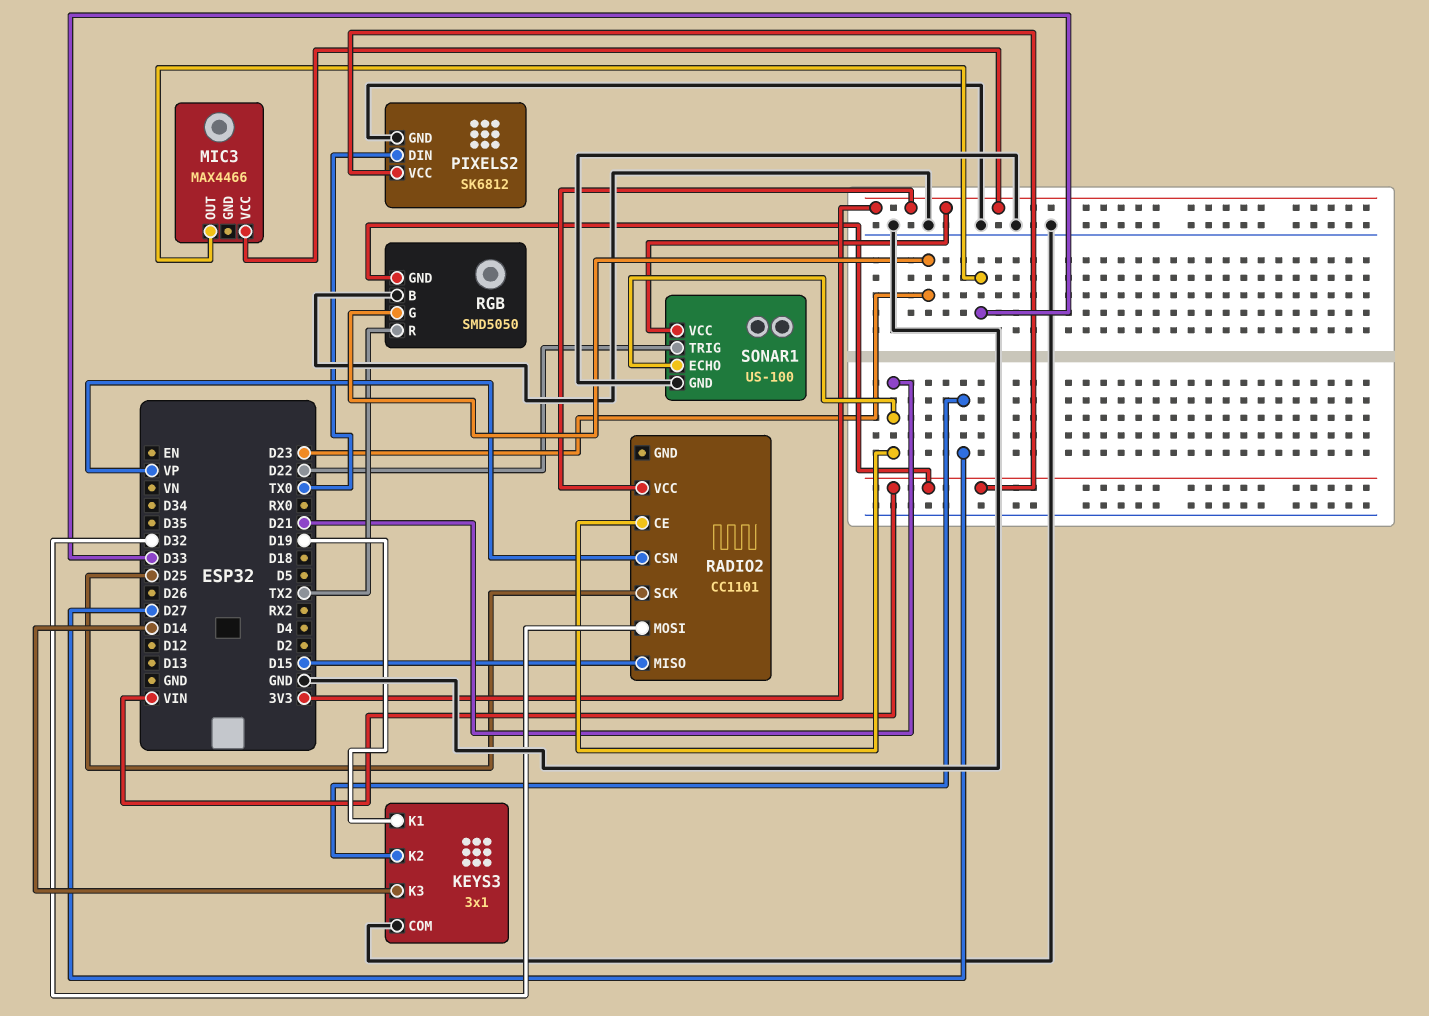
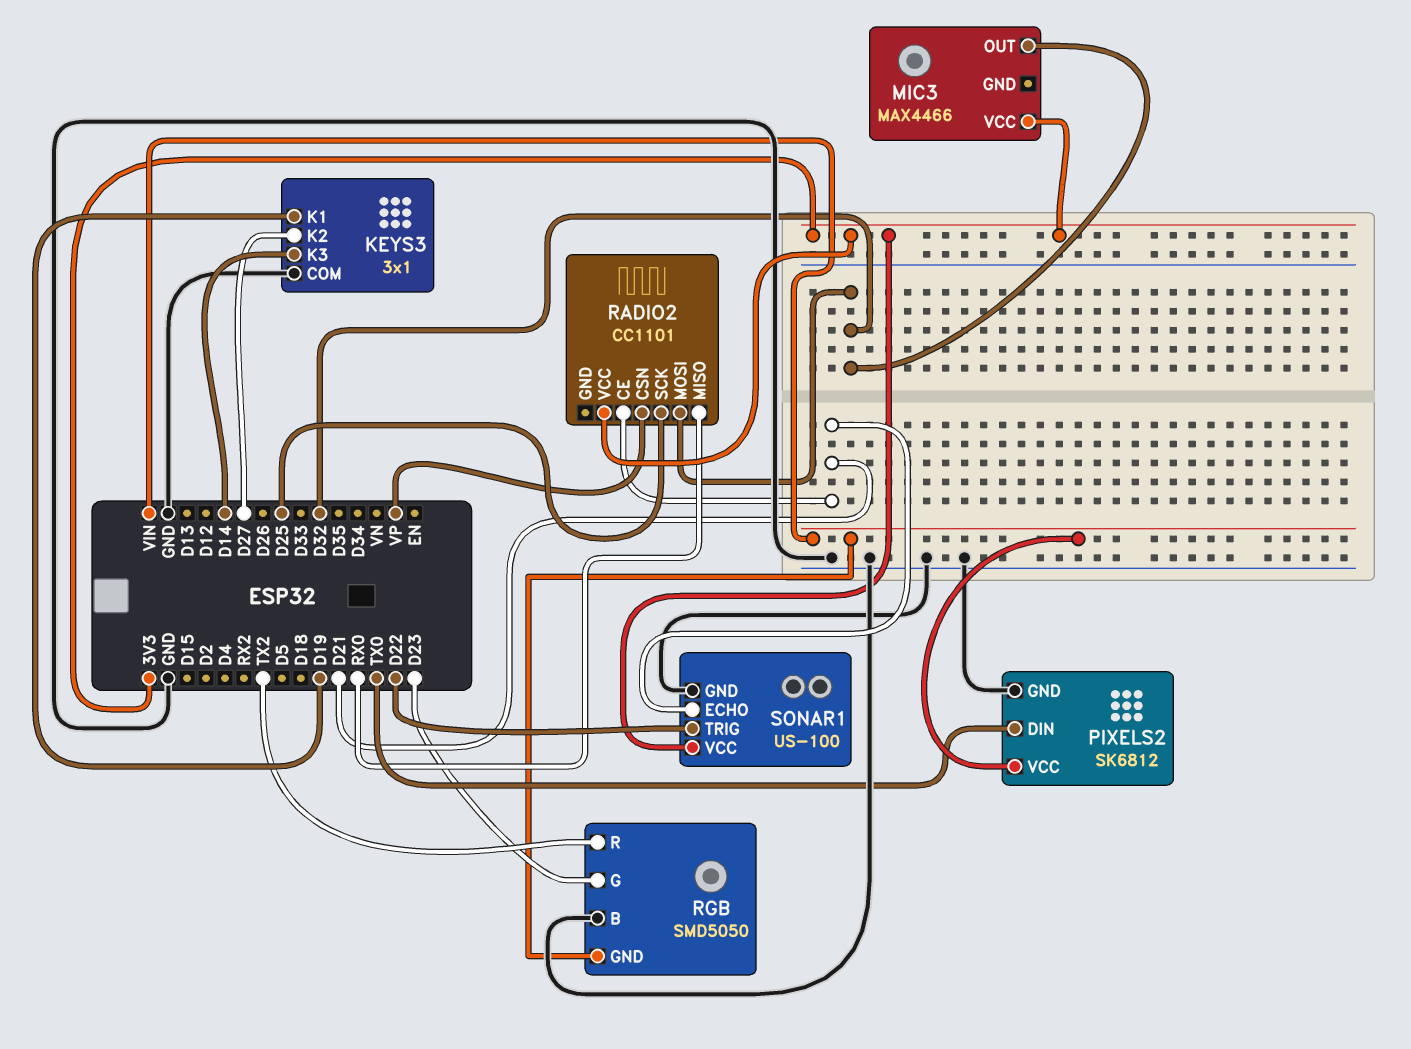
MIC3 pin OUT: D33 -> D32
RADIO2 pin MISO: D15 -> RX0

